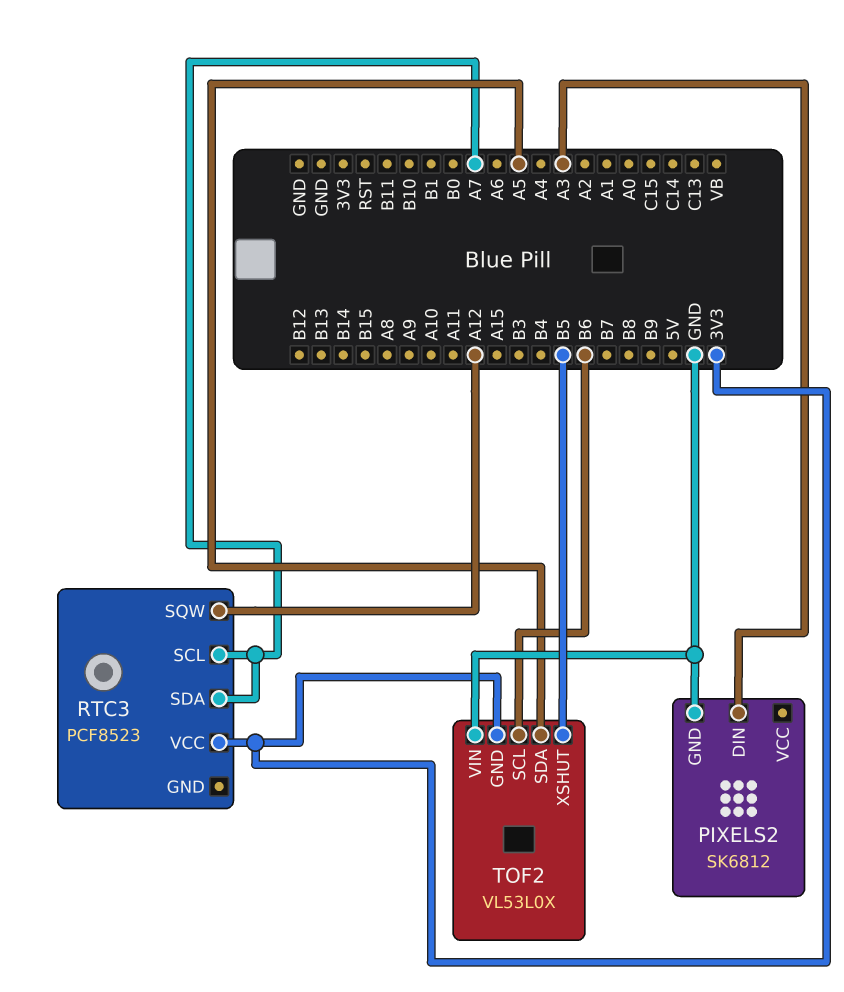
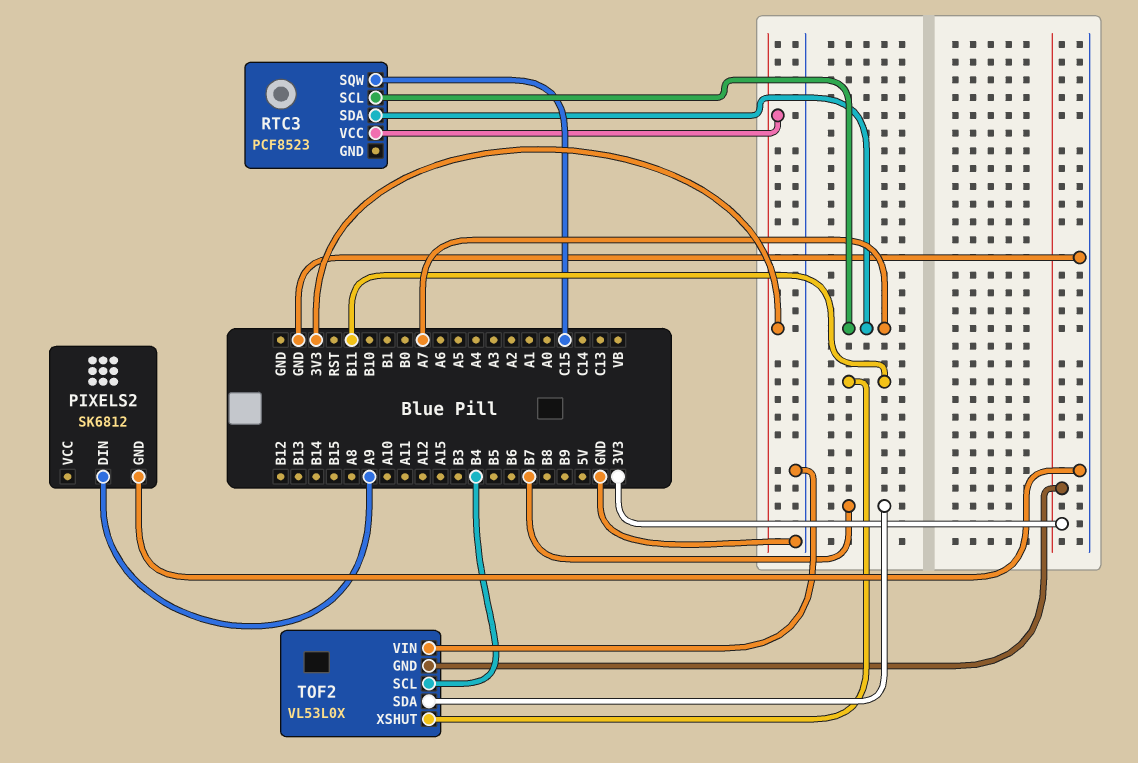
PIXELS2 pin DIN: A3 -> A9
RTC3 pin SQW: A12 -> C15
TOF2 pin SCL: B6 -> B4
TOF2 pin SDA: A5 -> B7
TOF2 pin XSHUT: B5 -> B11

